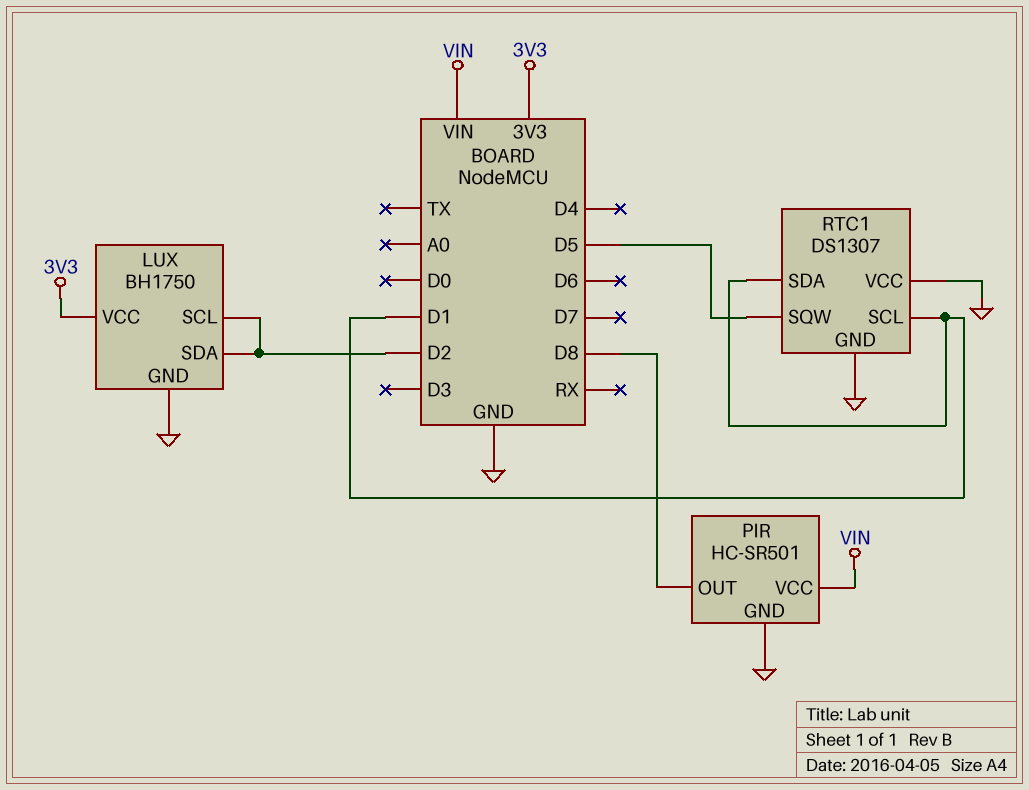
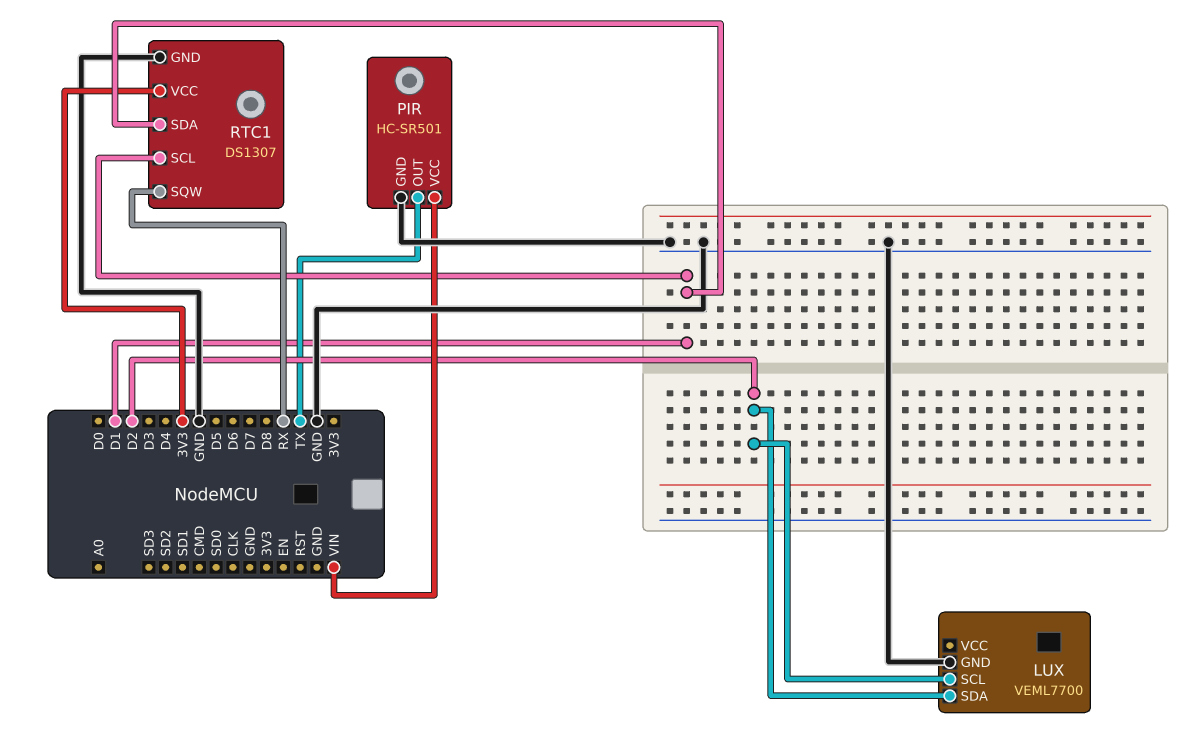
LUX: BH1750 -> VEML7700
LUX pin VCC: 3V3 -> none
PIR pin OUT: D8 -> TX
RTC1 pin SQW: D5 -> RX
RTC1 pin VCC: GND -> 3V3

